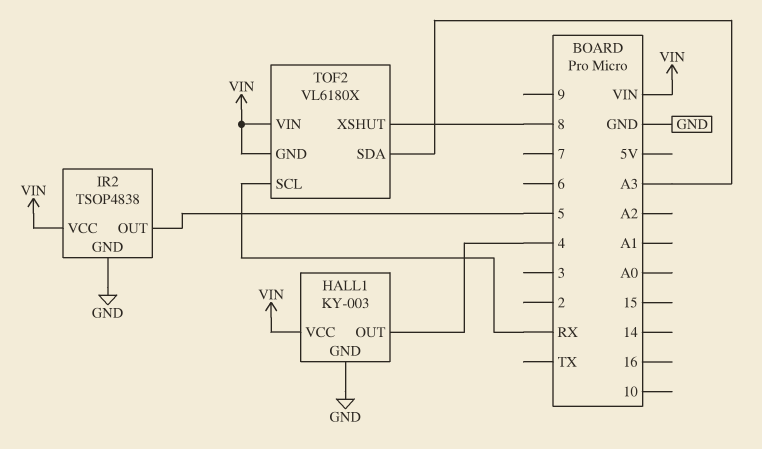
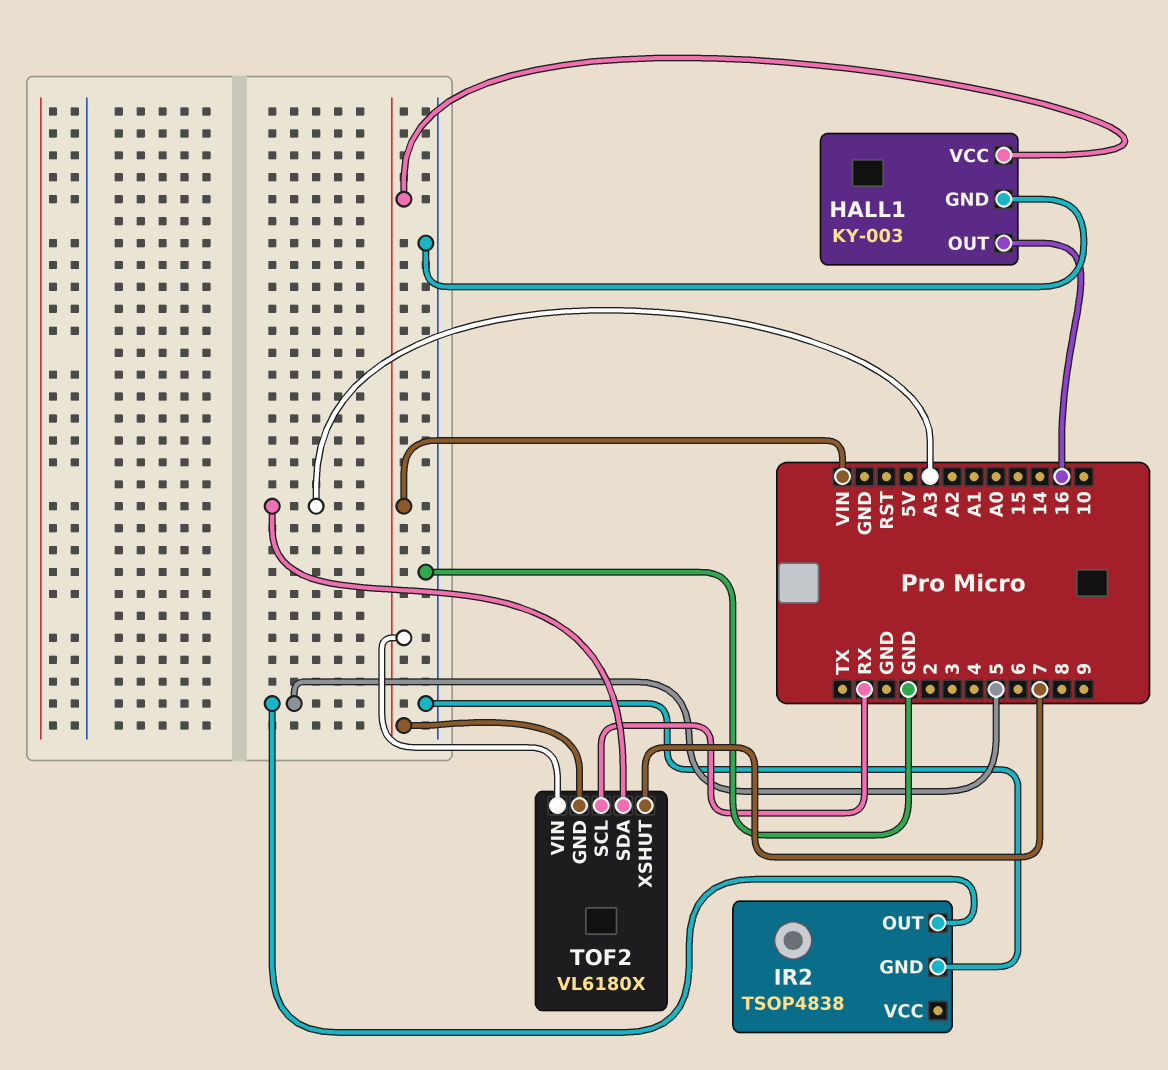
HALL1 pin OUT: 4 -> 16
IR2 pin VCC: VIN -> none
TOF2 pin XSHUT: 8 -> 7

